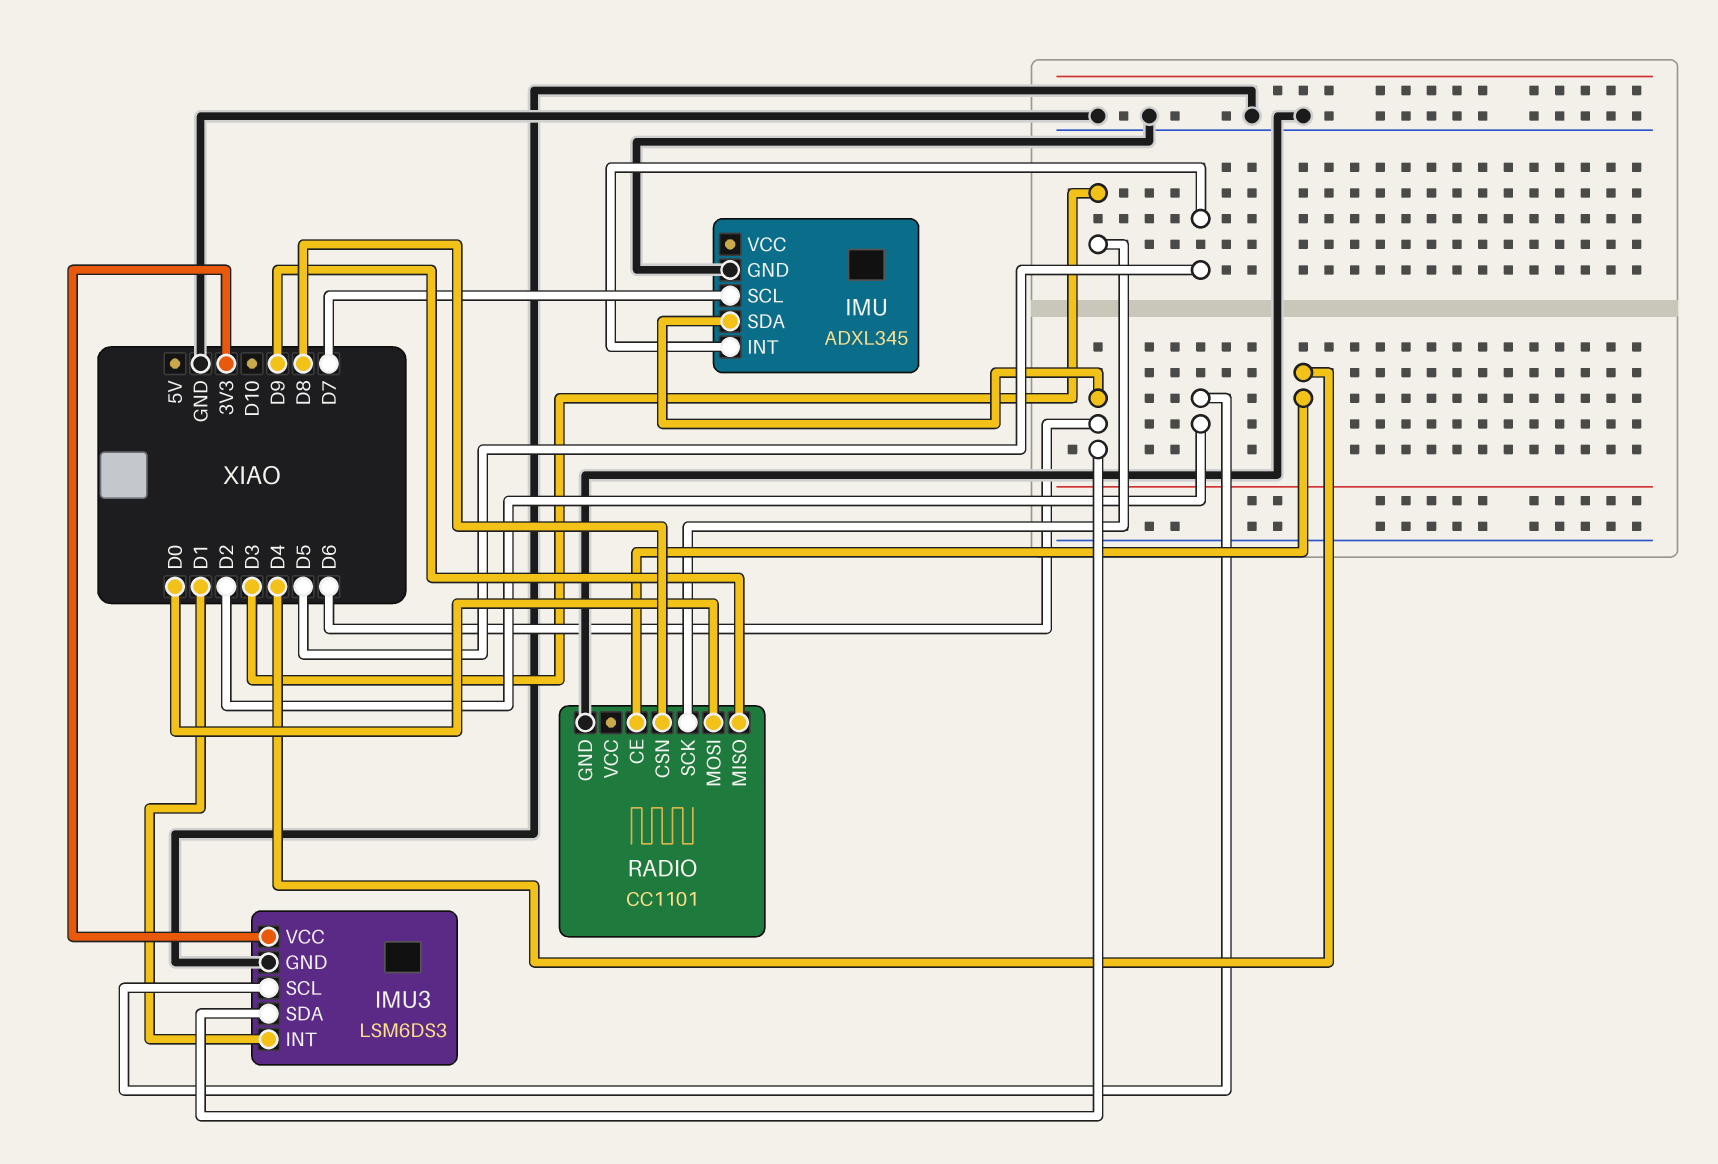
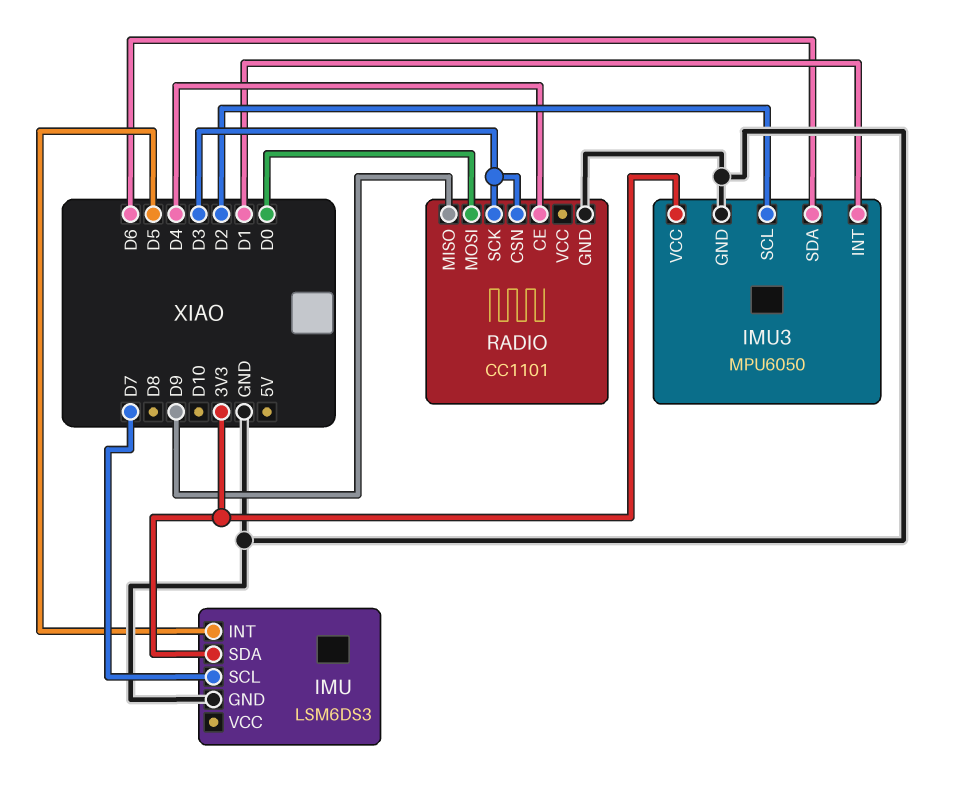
IMU: ADXL345 -> LSM6DS3
IMU pin SDA: D6 -> 3V3
IMU3: LSM6DS3 -> MPU6050
RADIO pin CSN: D8 -> D3

